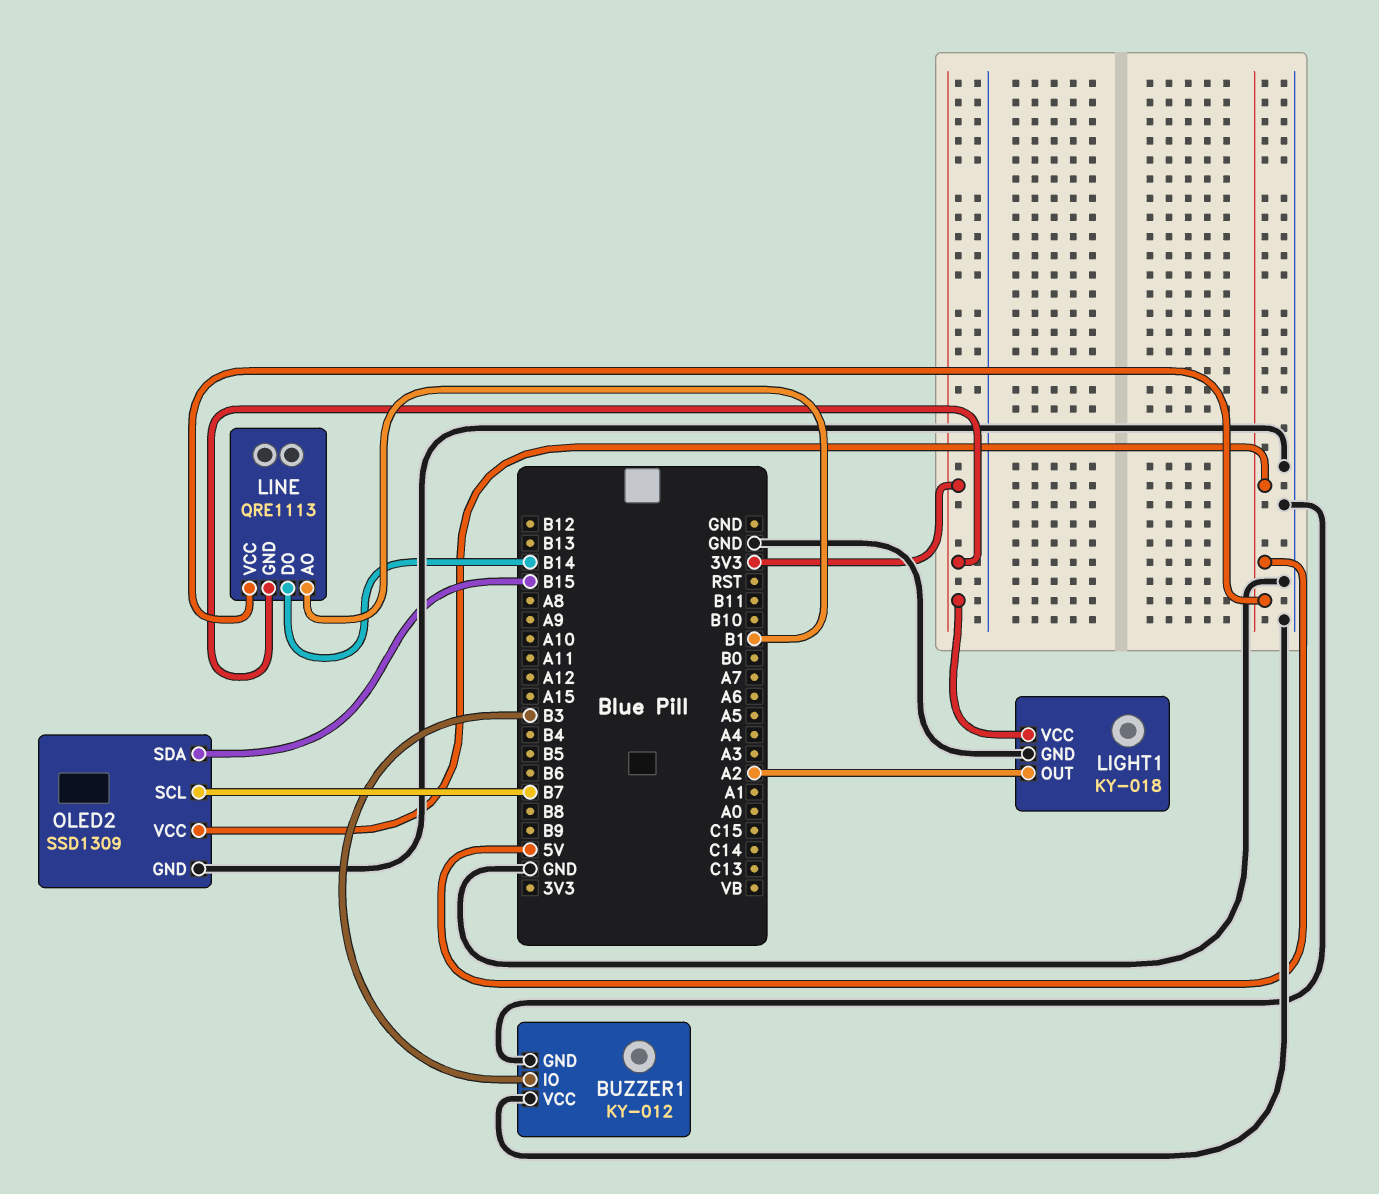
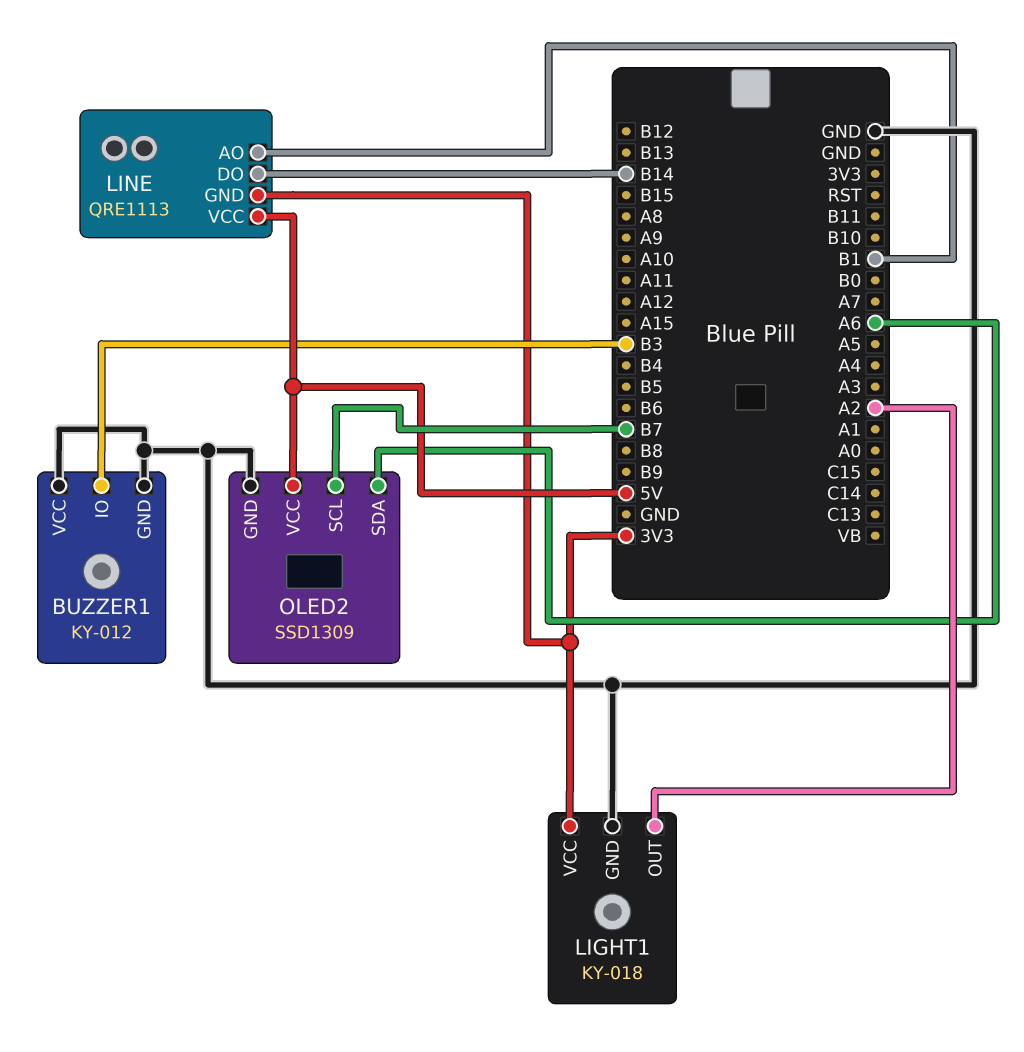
OLED2 pin SDA: B15 -> A6

